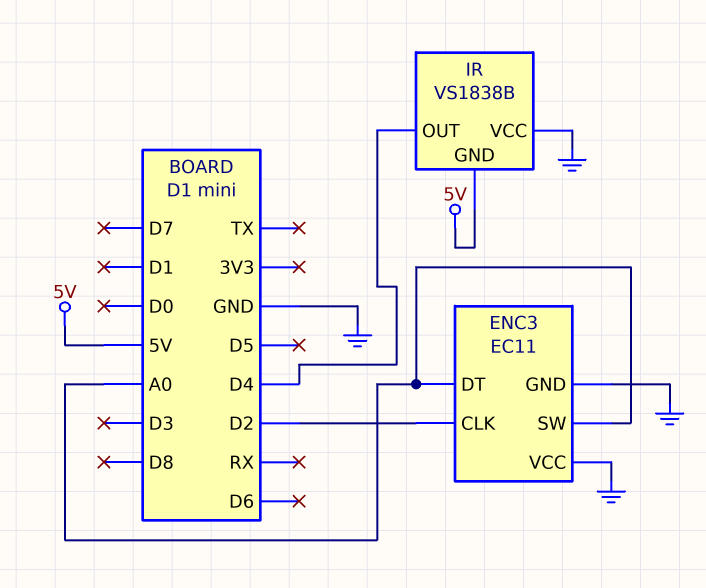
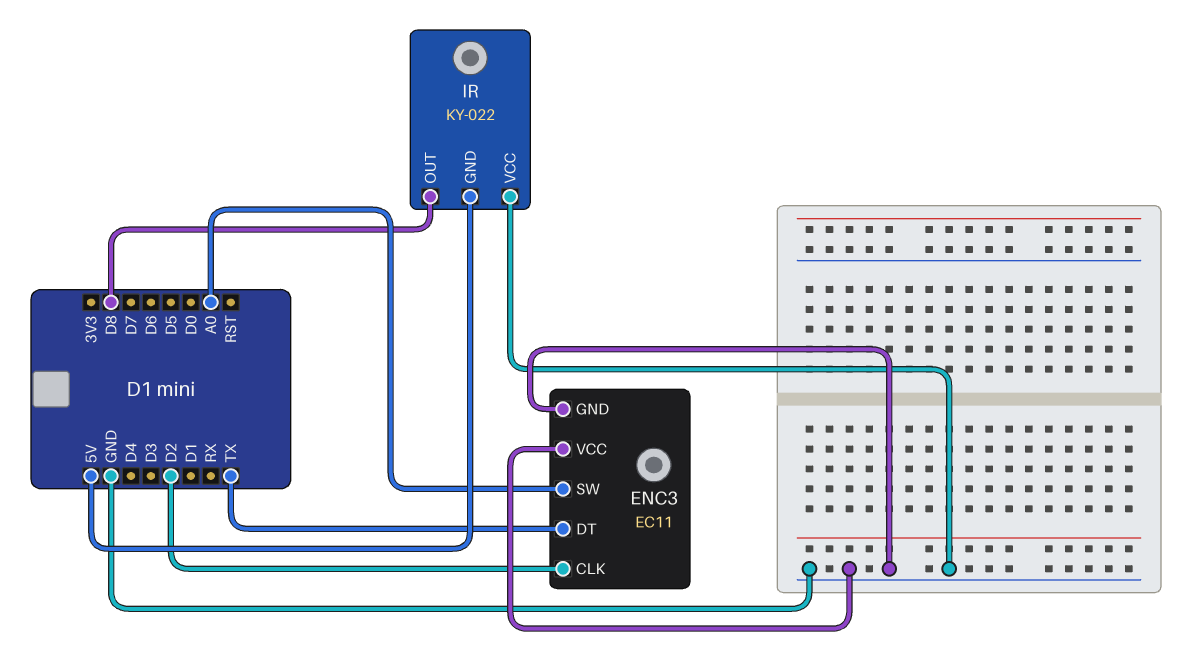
ENC3 pin DT: A0 -> TX
IR: VS1838B -> KY-022
IR pin OUT: D4 -> D8

